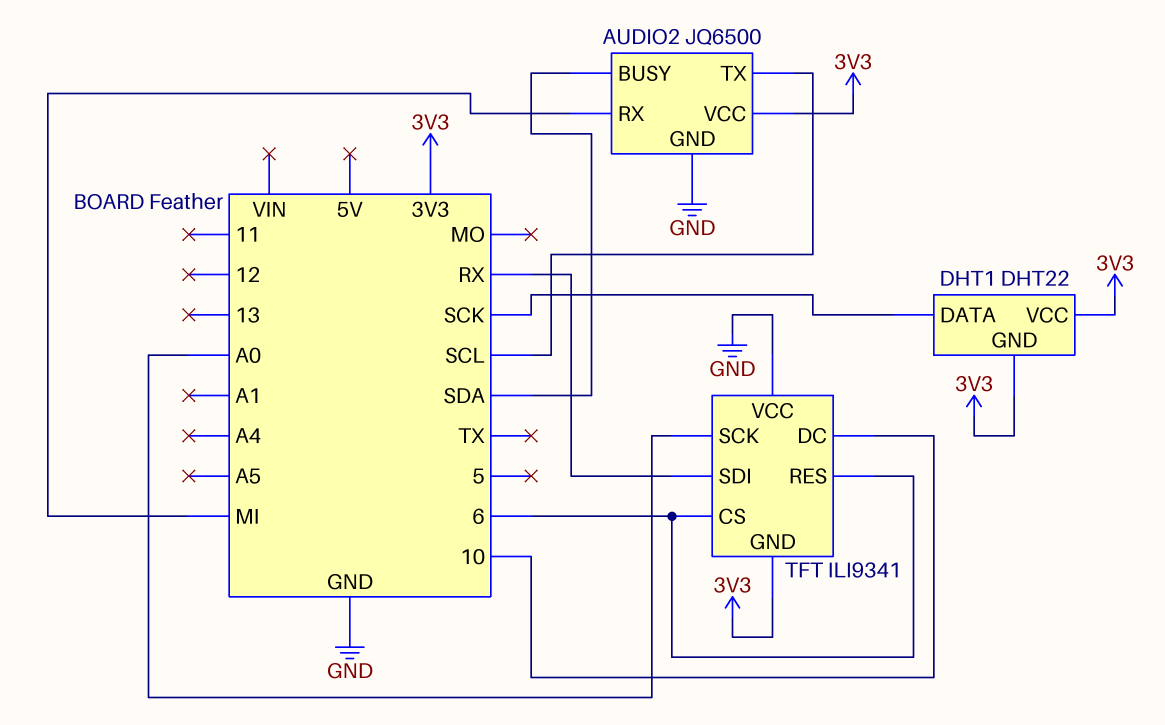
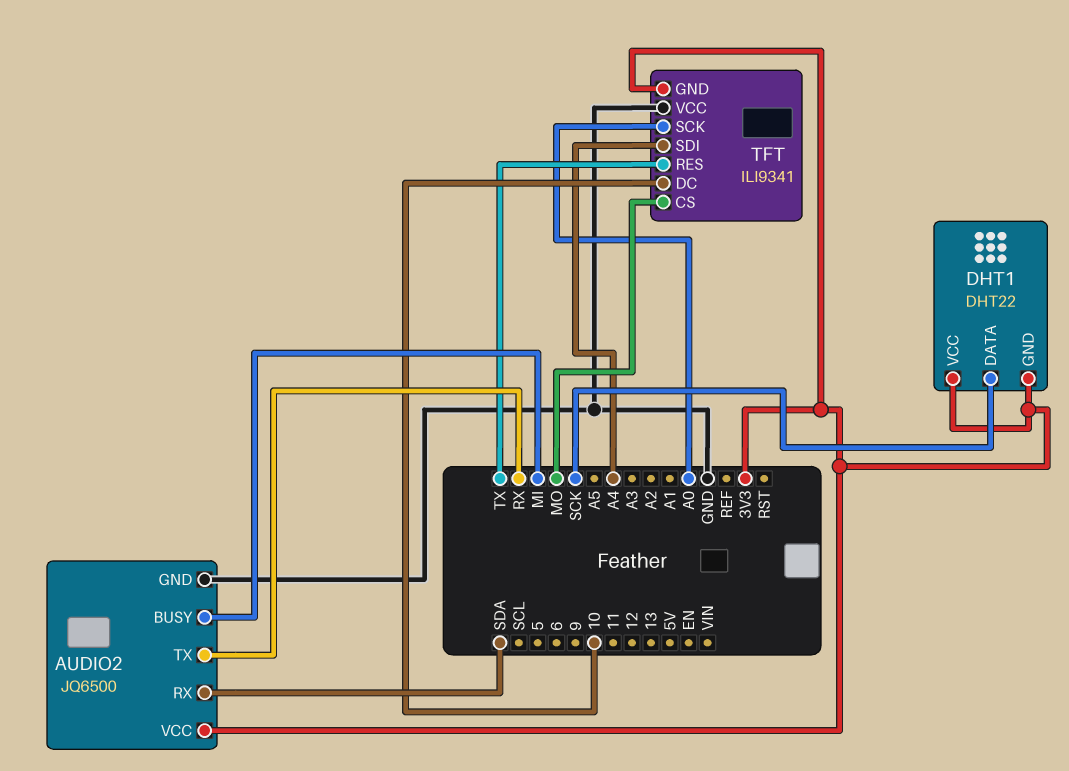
AUDIO2 pin BUSY: SDA -> MI
AUDIO2 pin RX: MI -> SDA
AUDIO2 pin TX: SCL -> RX
TFT pin CS: 6 -> MO
TFT pin RES: 6 -> TX
TFT pin SDI: RX -> A4

